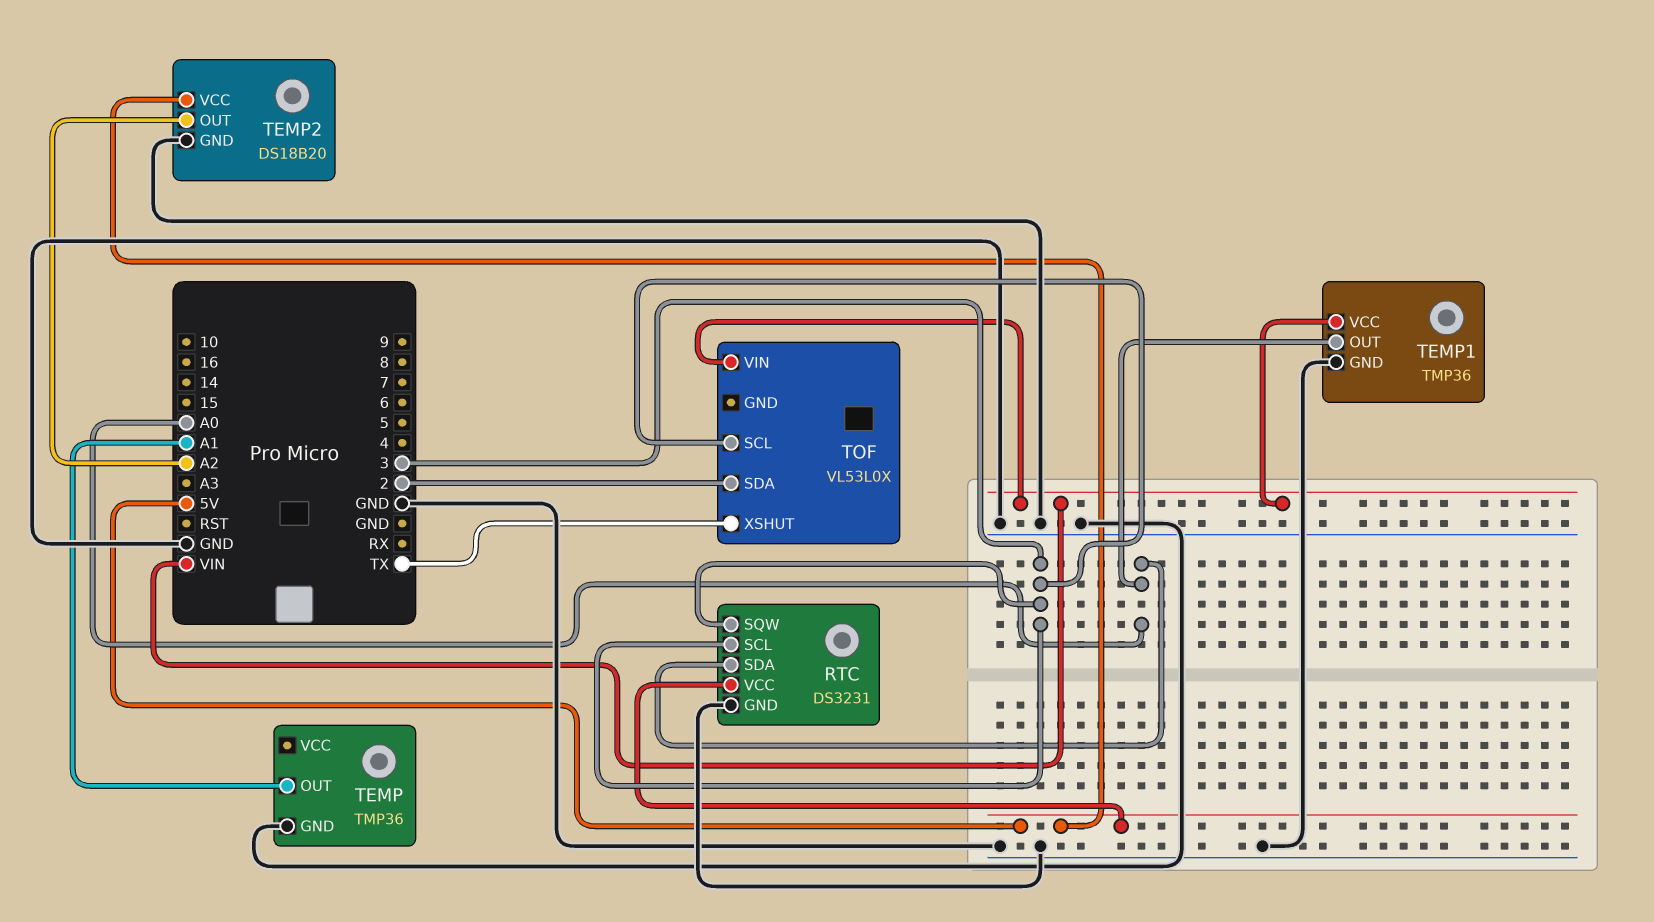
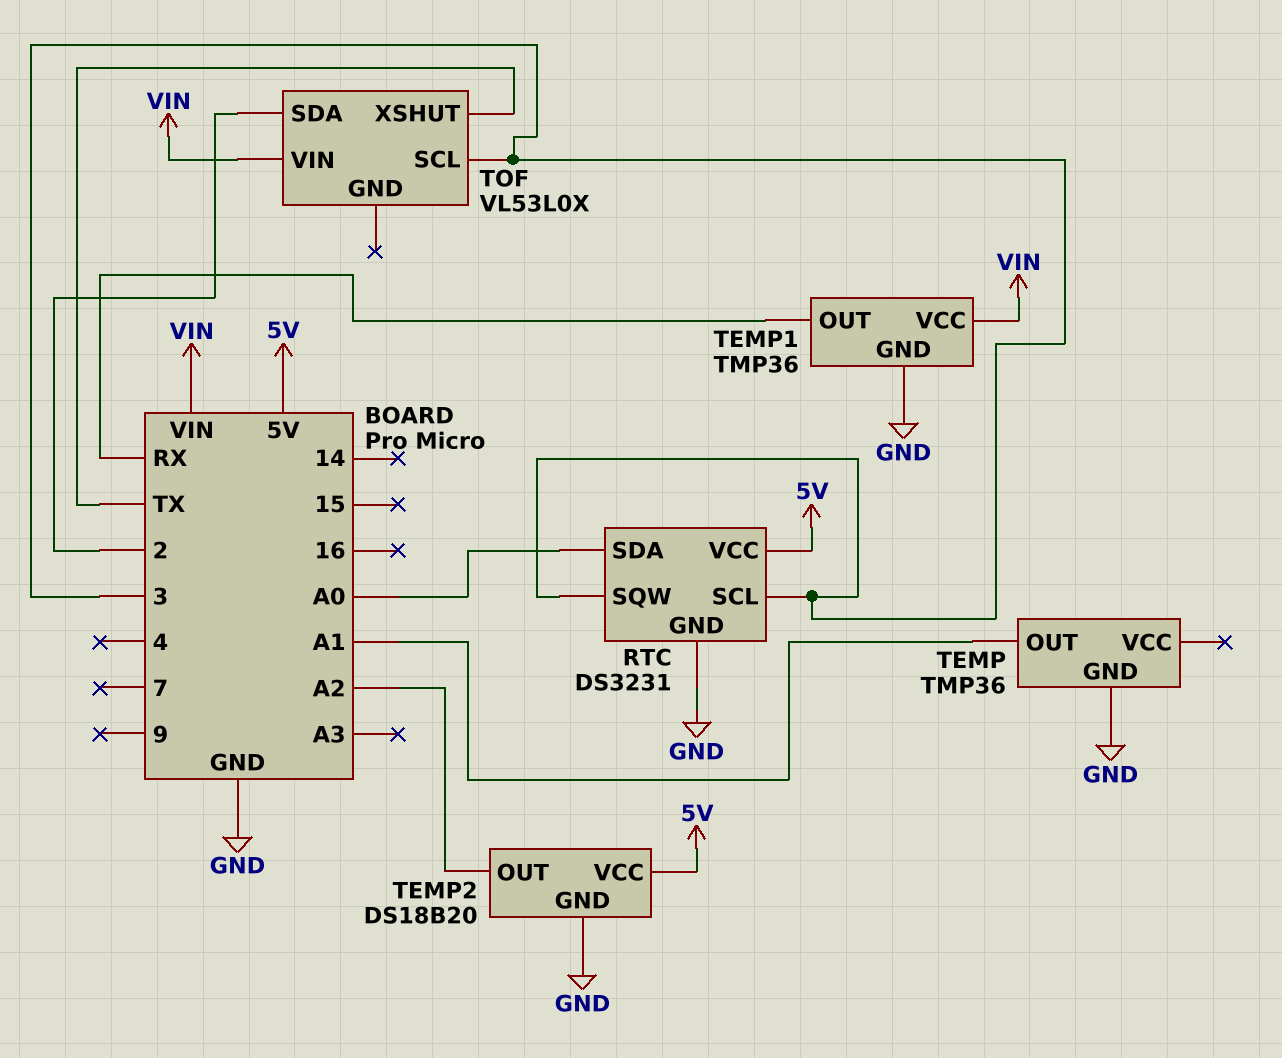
TEMP1 pin OUT: A0 -> RX

